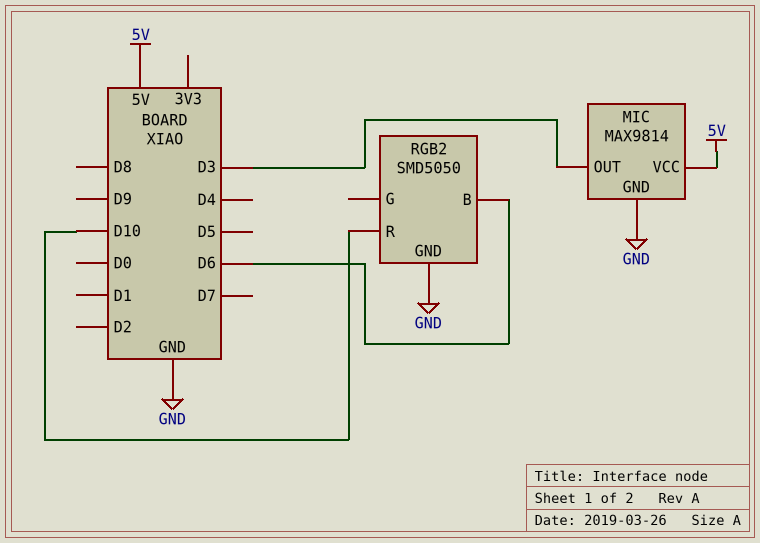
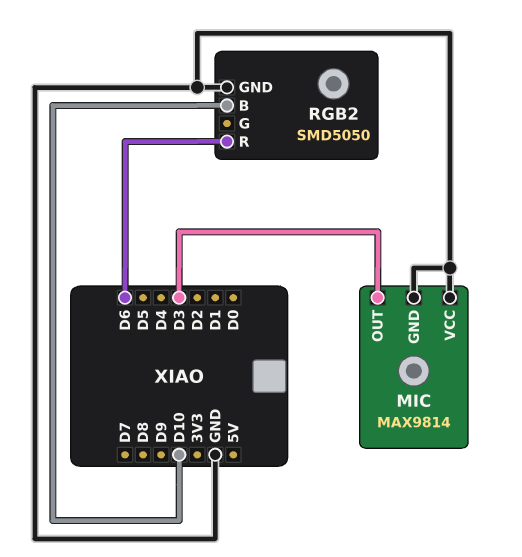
MIC pin VCC: 5V -> GND
RGB2 pin B: D6 -> D10
RGB2 pin R: D10 -> D6

